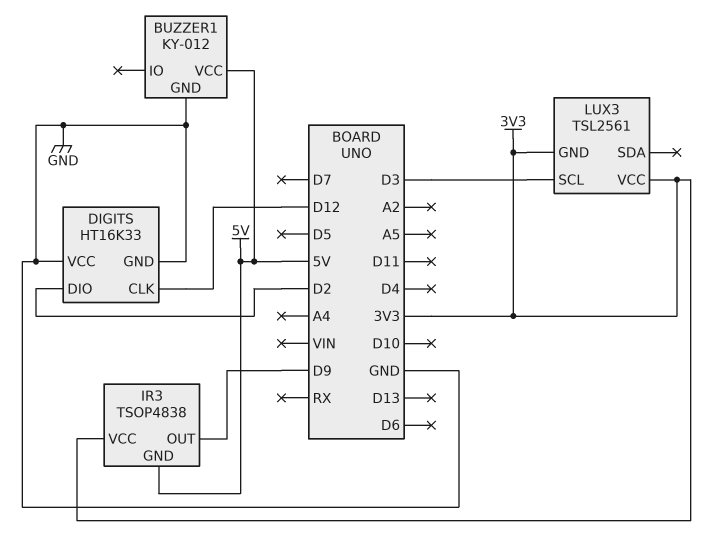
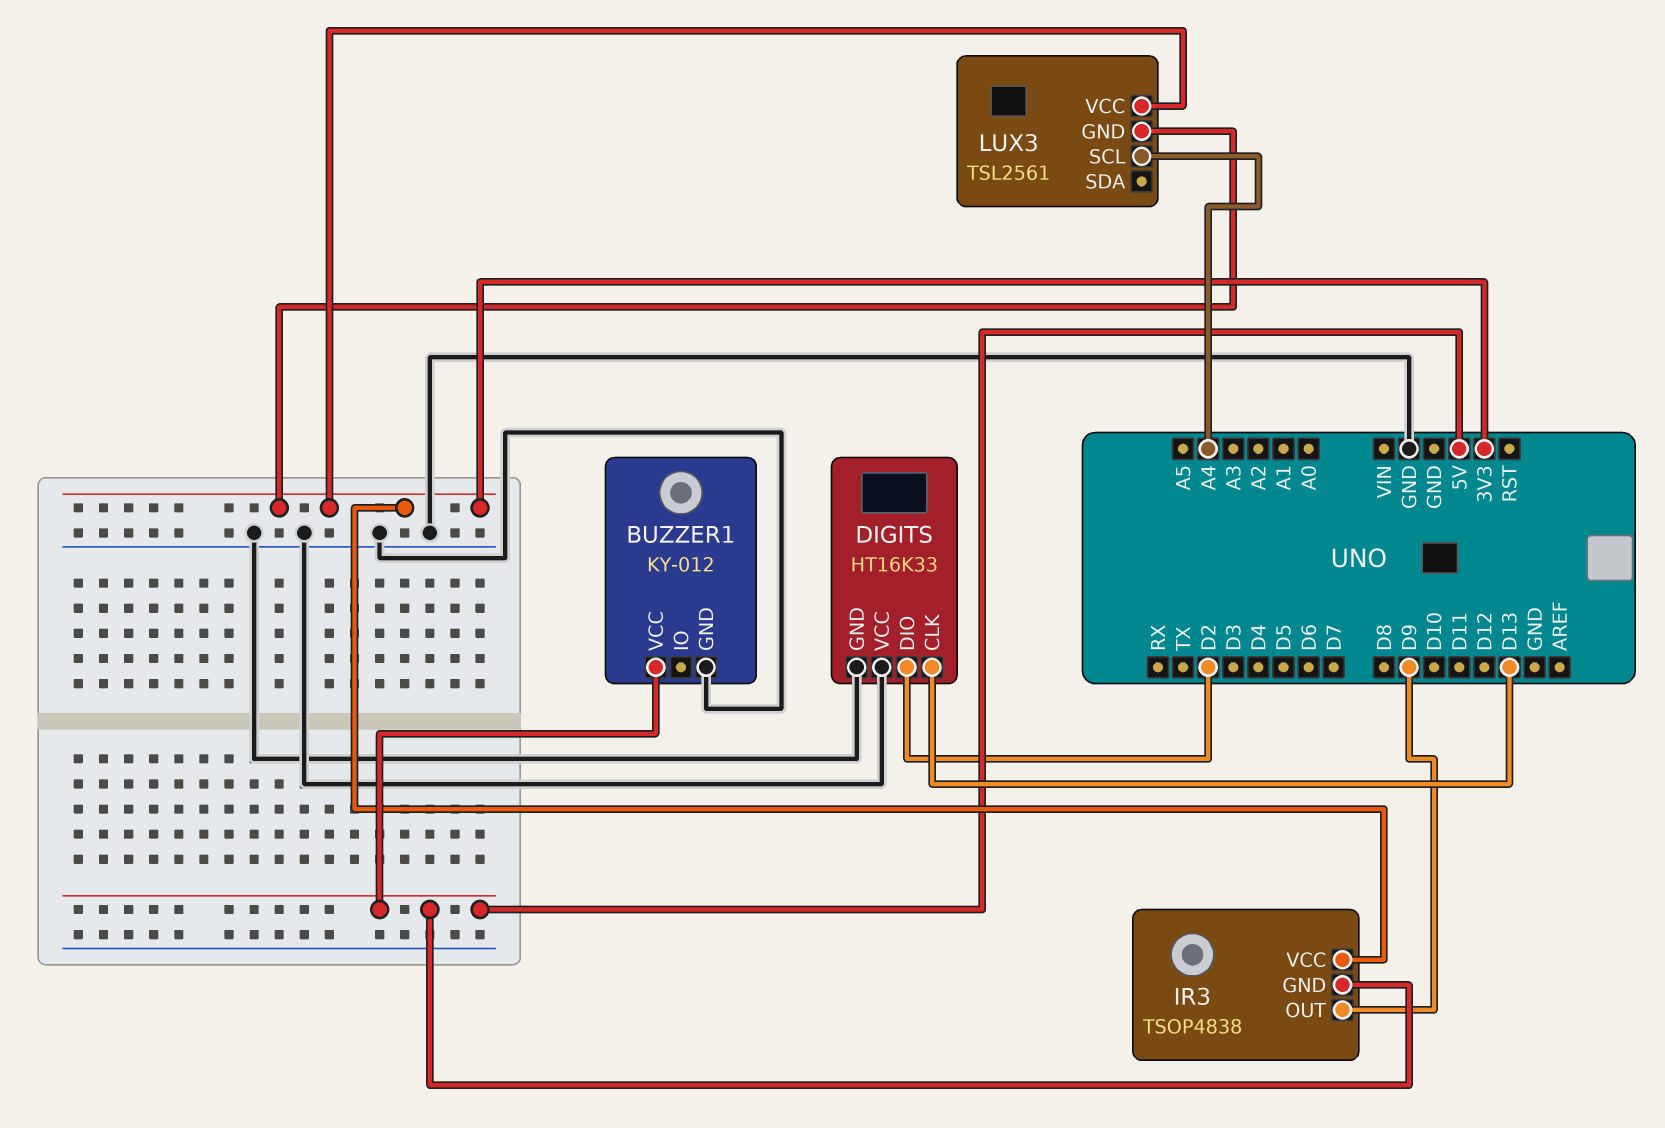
DIGITS pin CLK: D12 -> D13
LUX3 pin SCL: D3 -> A4

